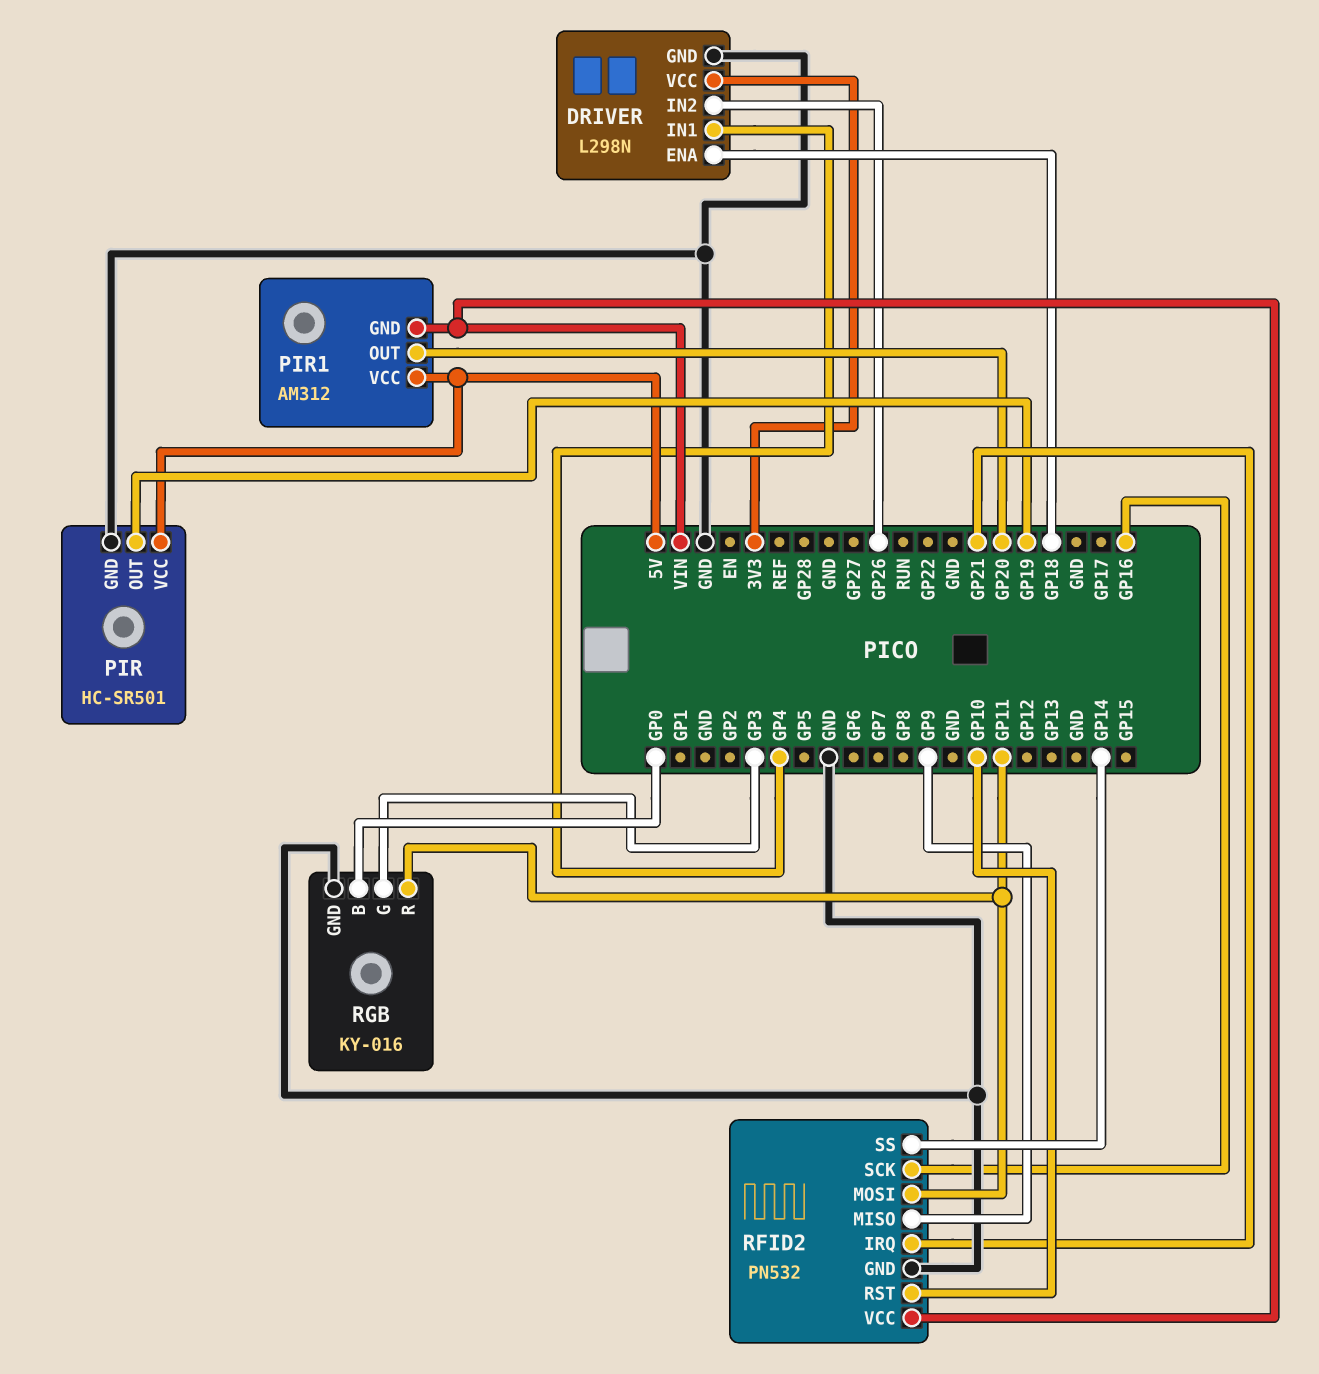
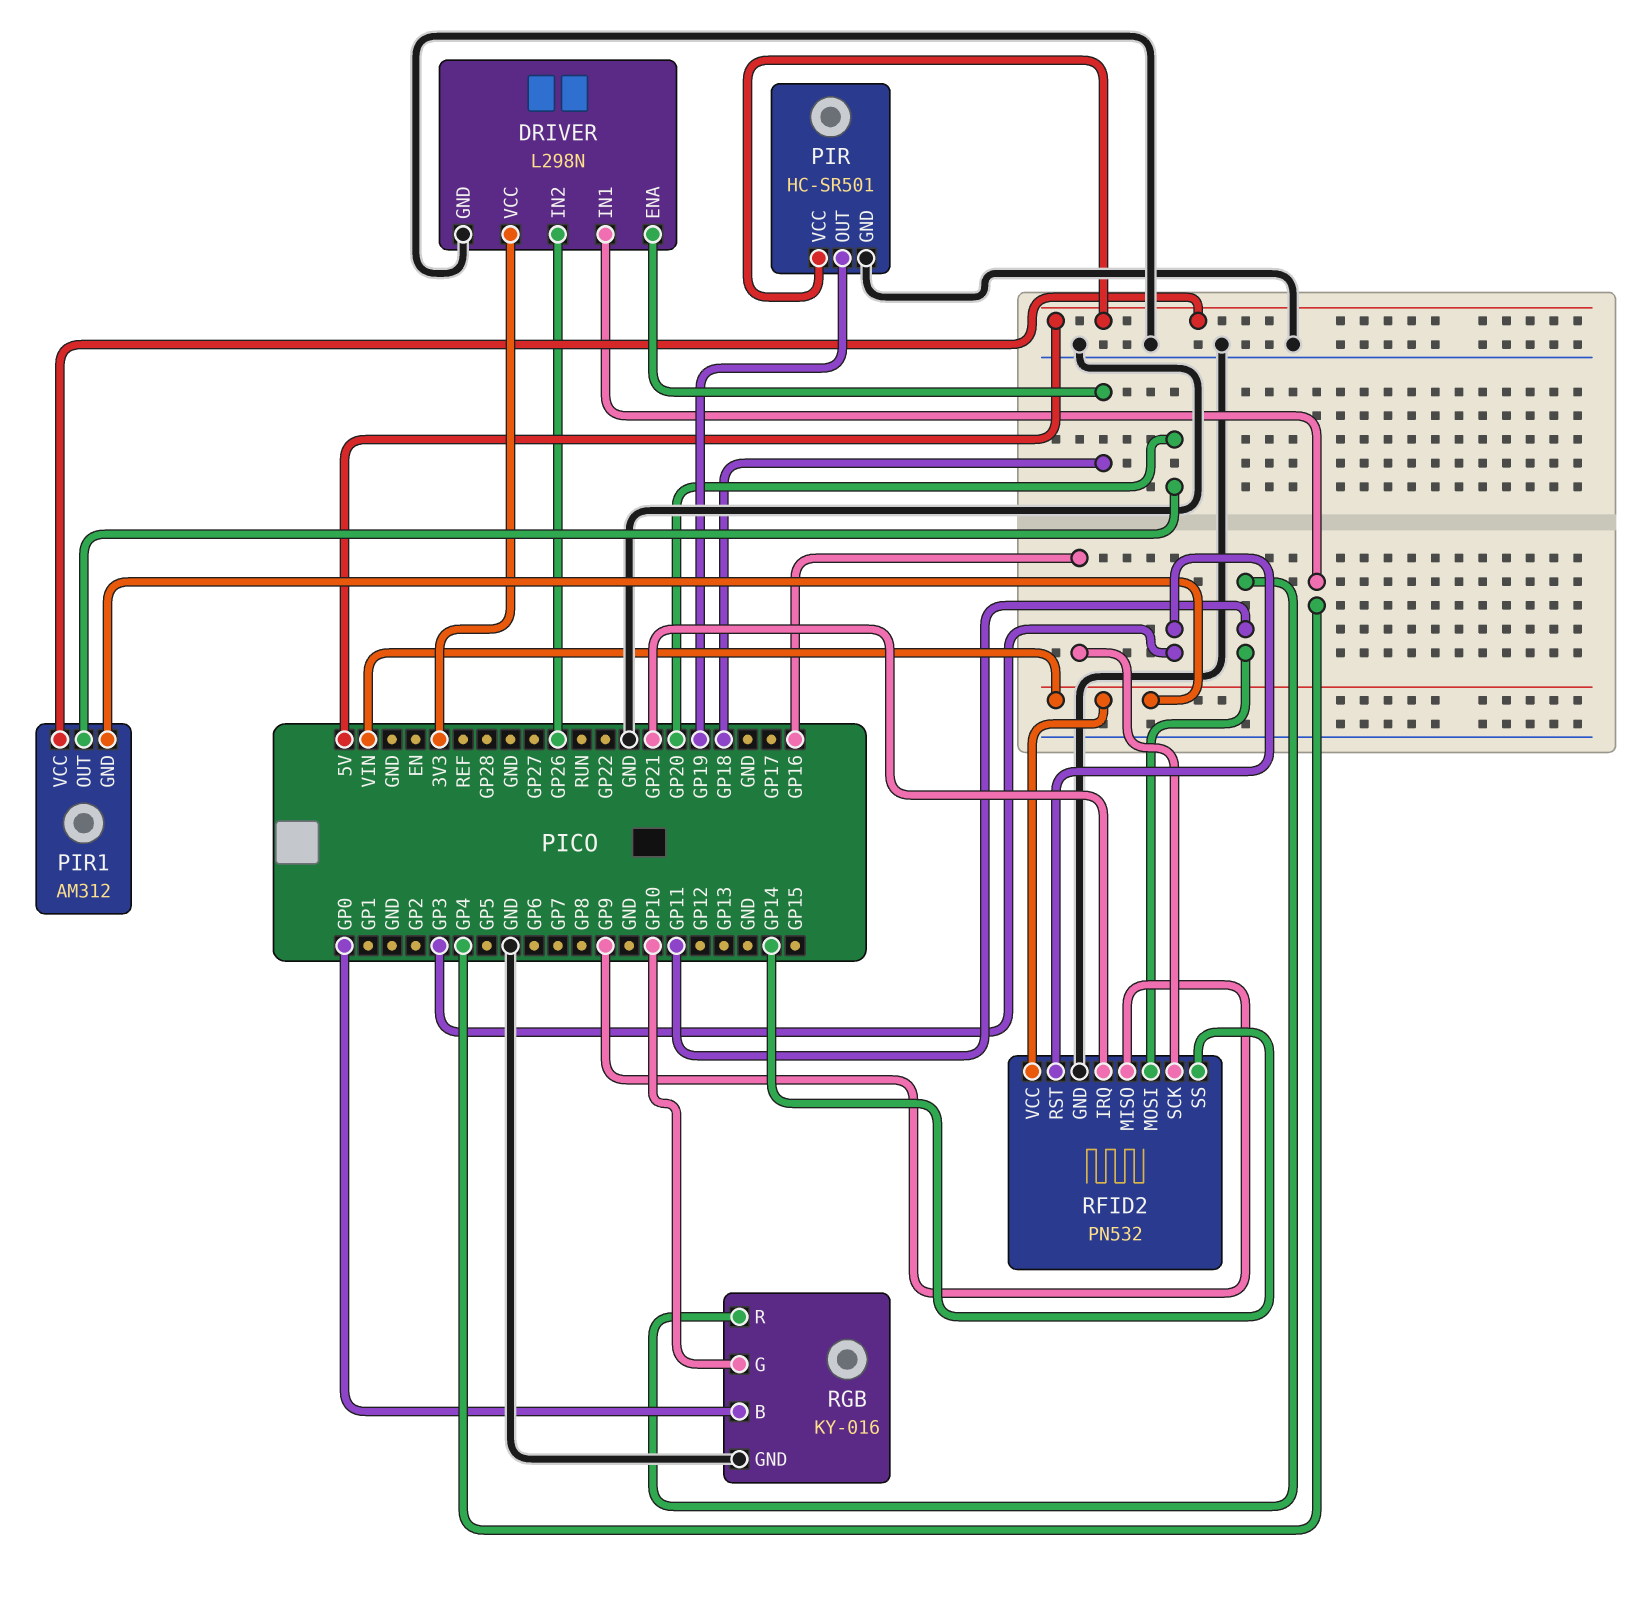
RFID2 pin RST: GP10 -> GP3
RGB pin G: GP3 -> GP10

